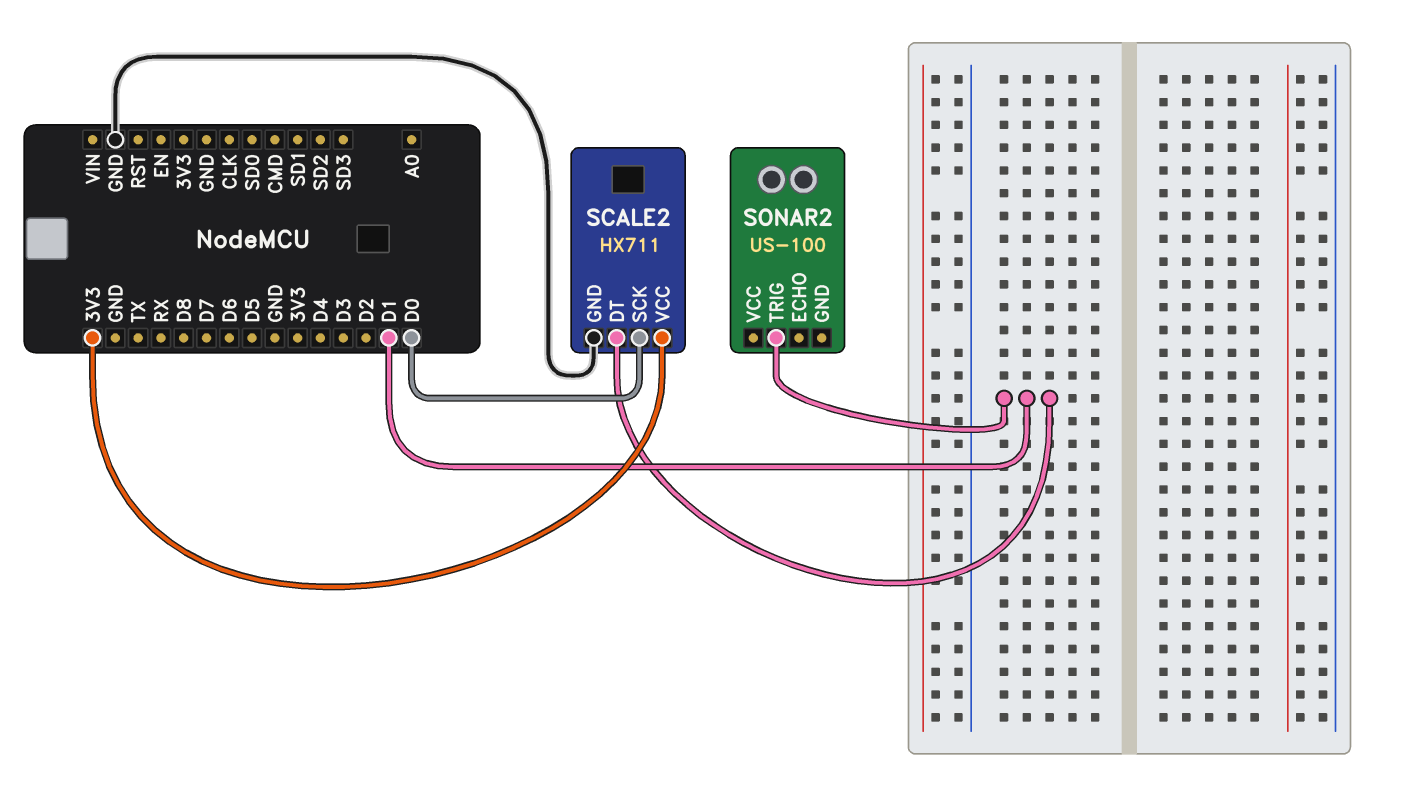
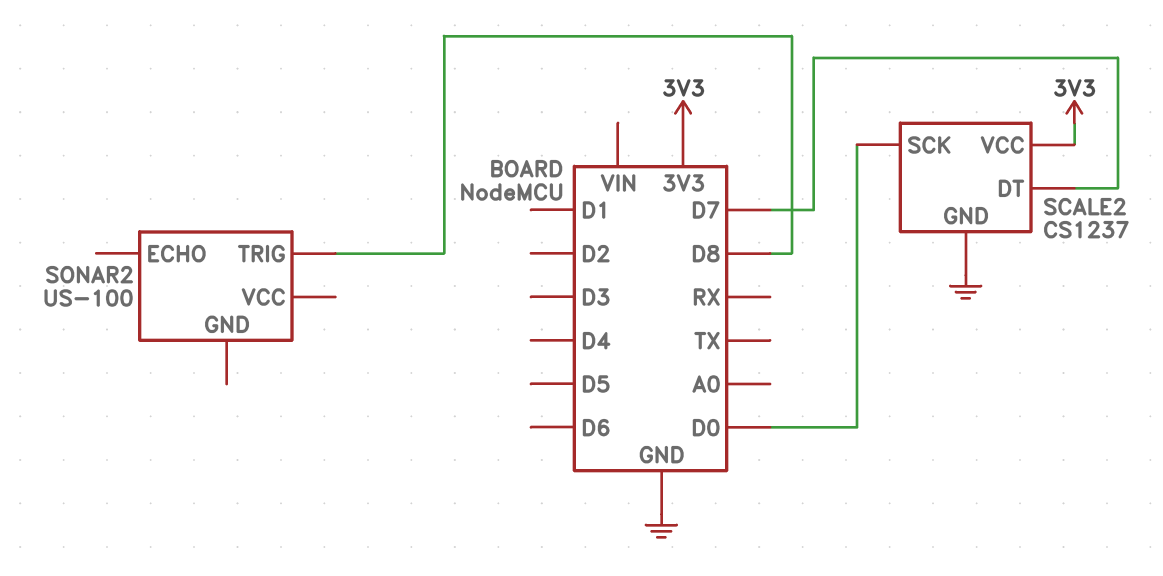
SCALE2: HX711 -> CS1237
SCALE2 pin DT: D1 -> D7
SONAR2 pin TRIG: D1 -> D8

